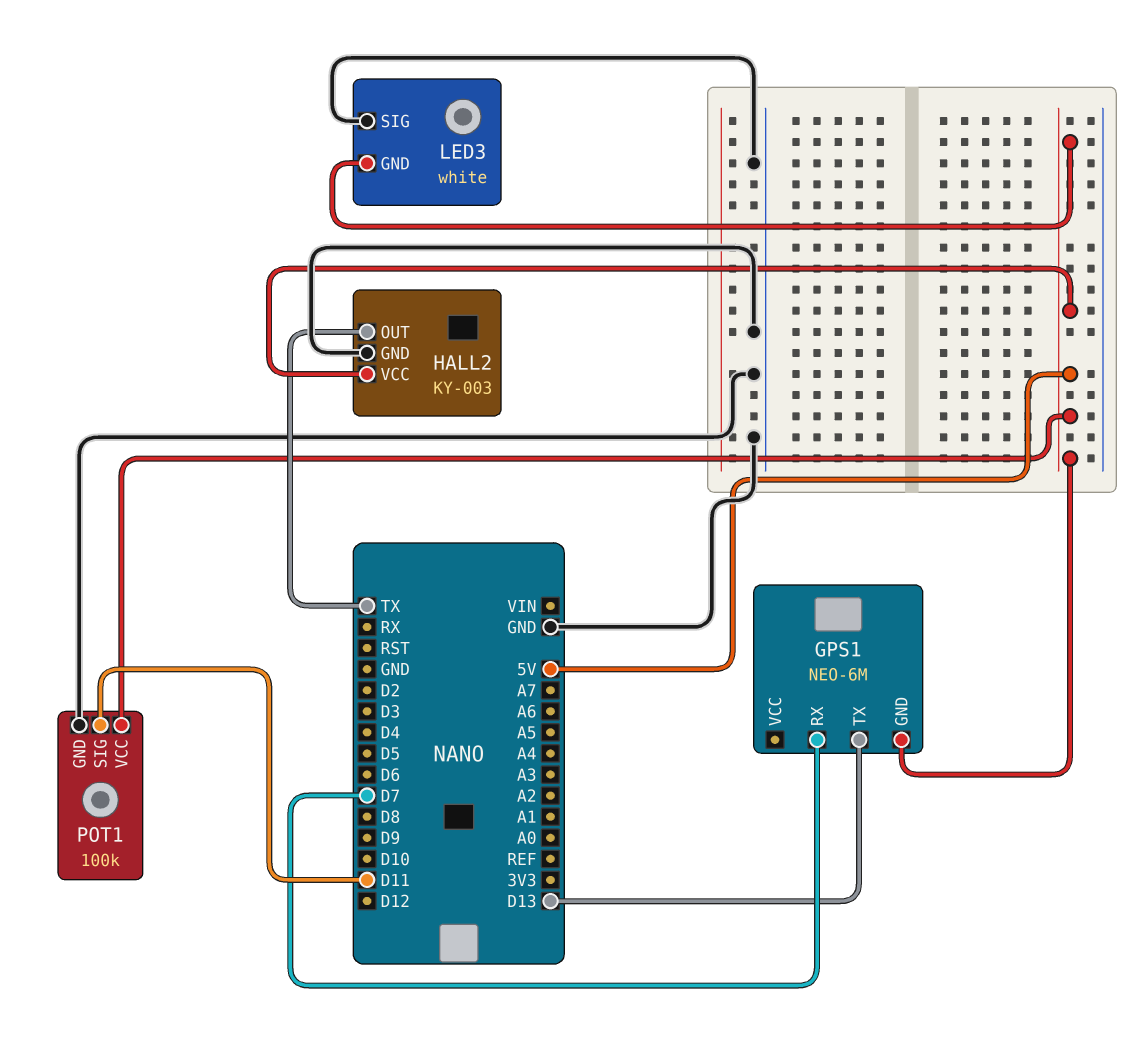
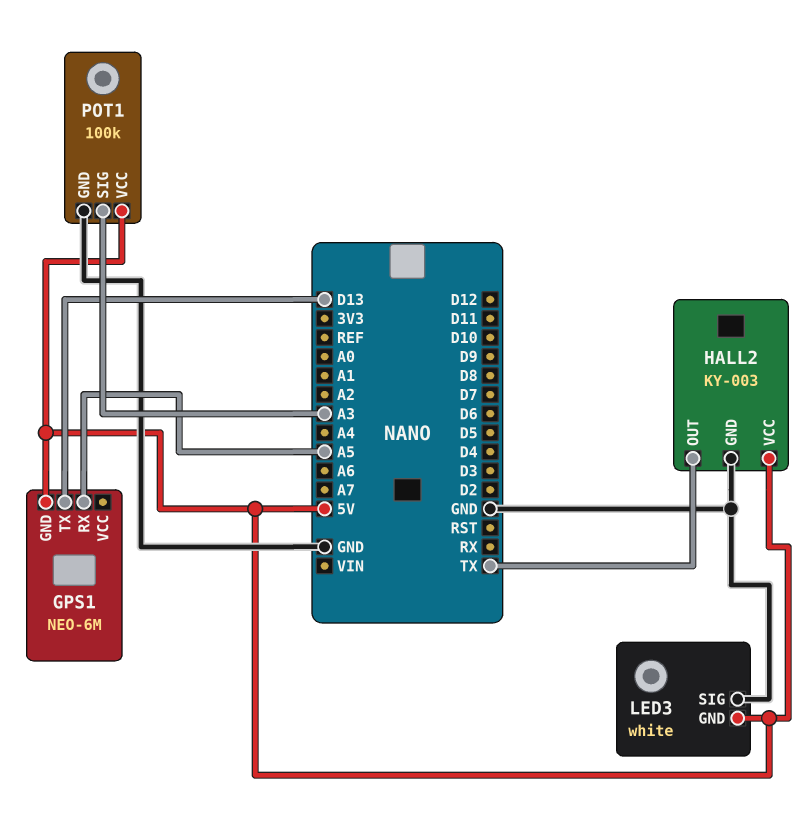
GPS1 pin RX: D7 -> A5
POT1 pin SIG: D11 -> A3

